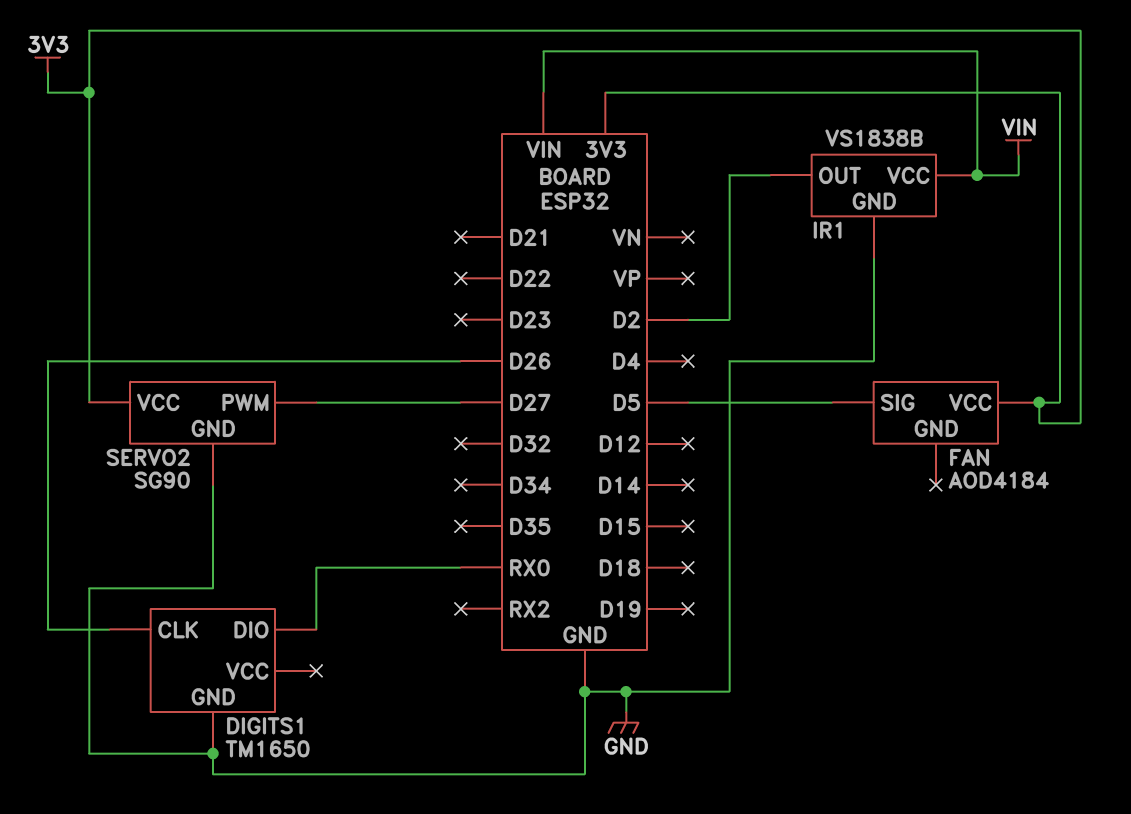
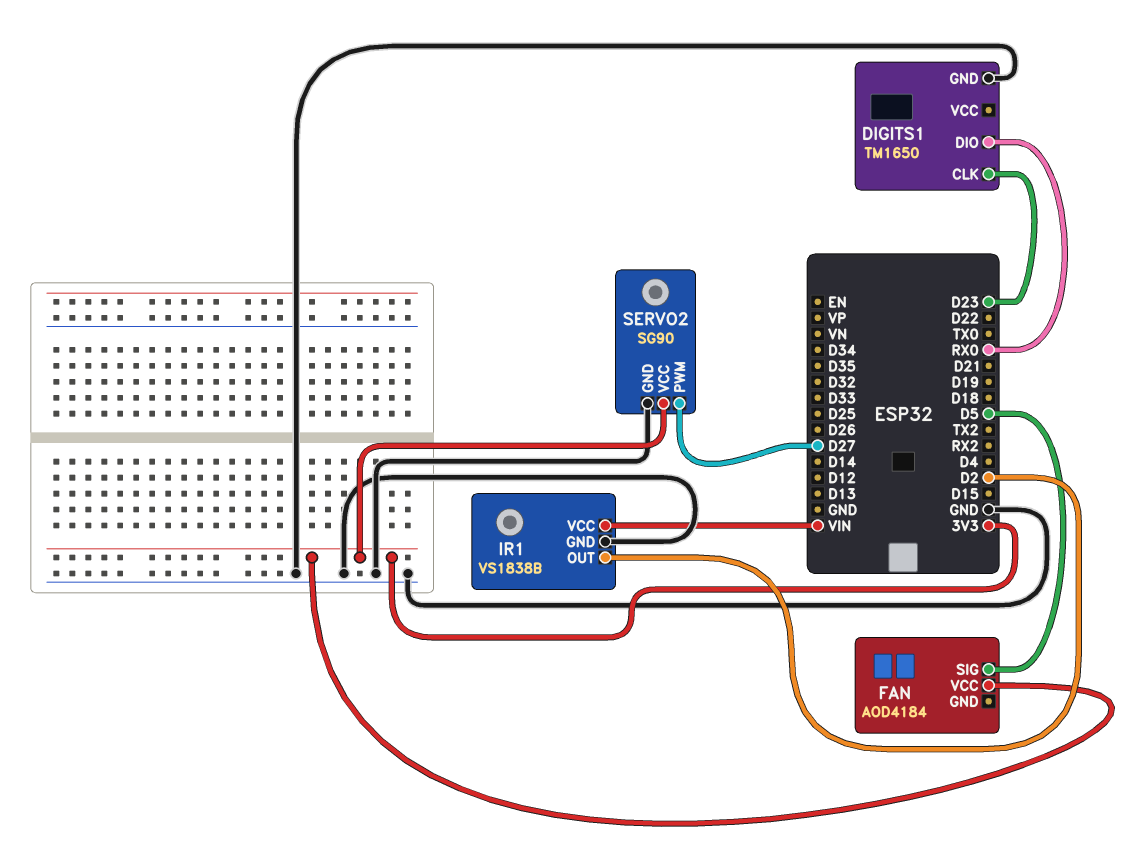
DIGITS1 pin CLK: D26 -> D23

